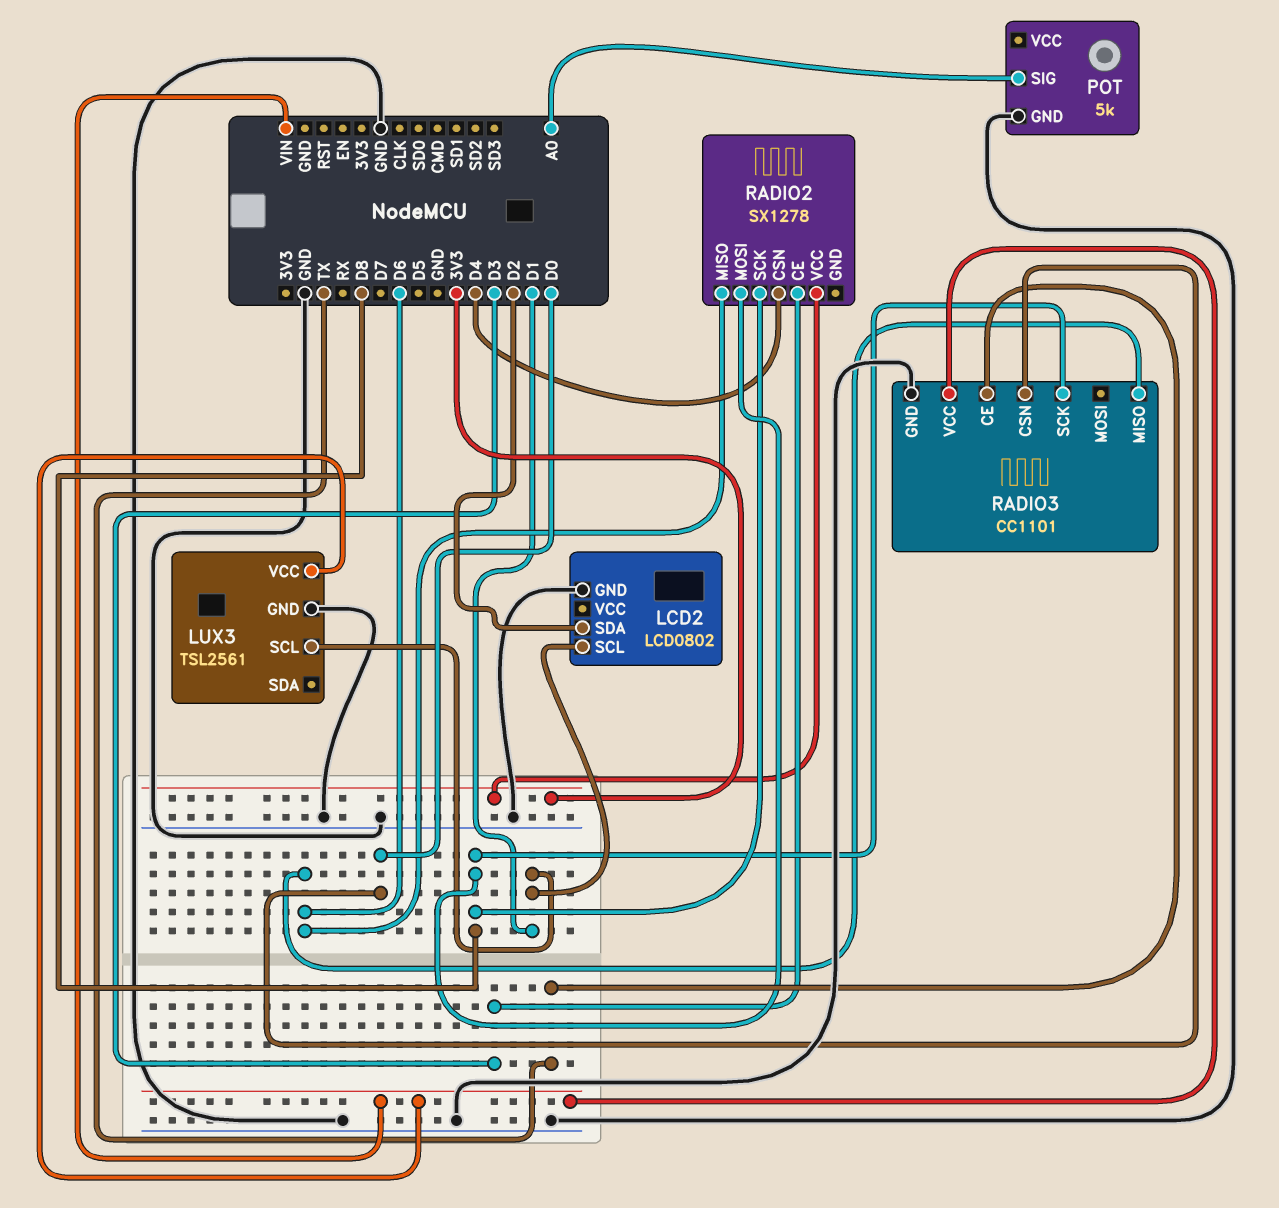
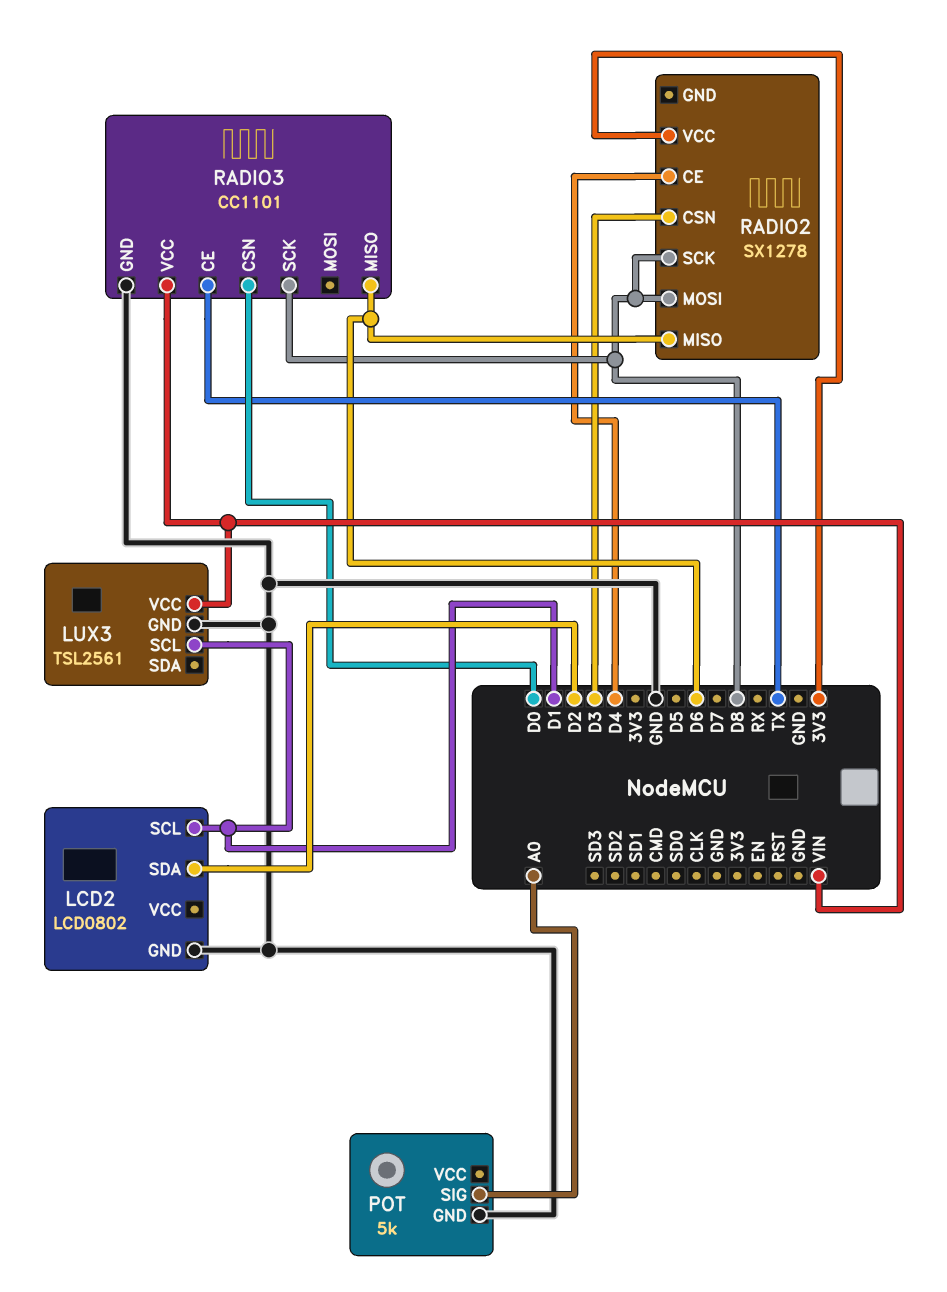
RADIO2 pin CE: D3 -> D4
RADIO2 pin CSN: D4 -> D3

